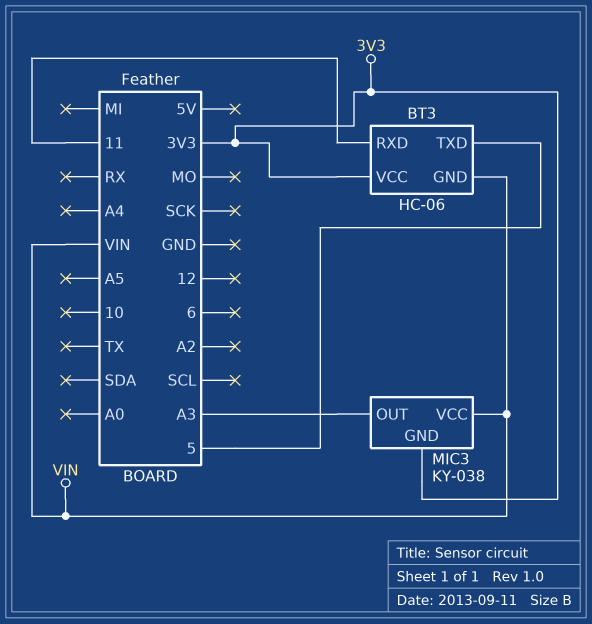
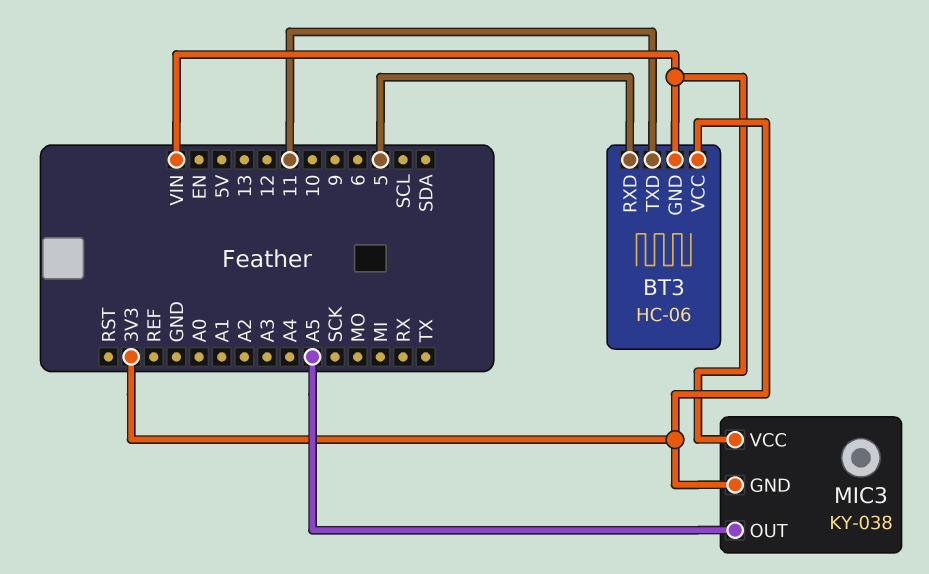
BT3 pin RXD: 11 -> 5
BT3 pin TXD: 5 -> 11
MIC3 pin OUT: A3 -> A5

